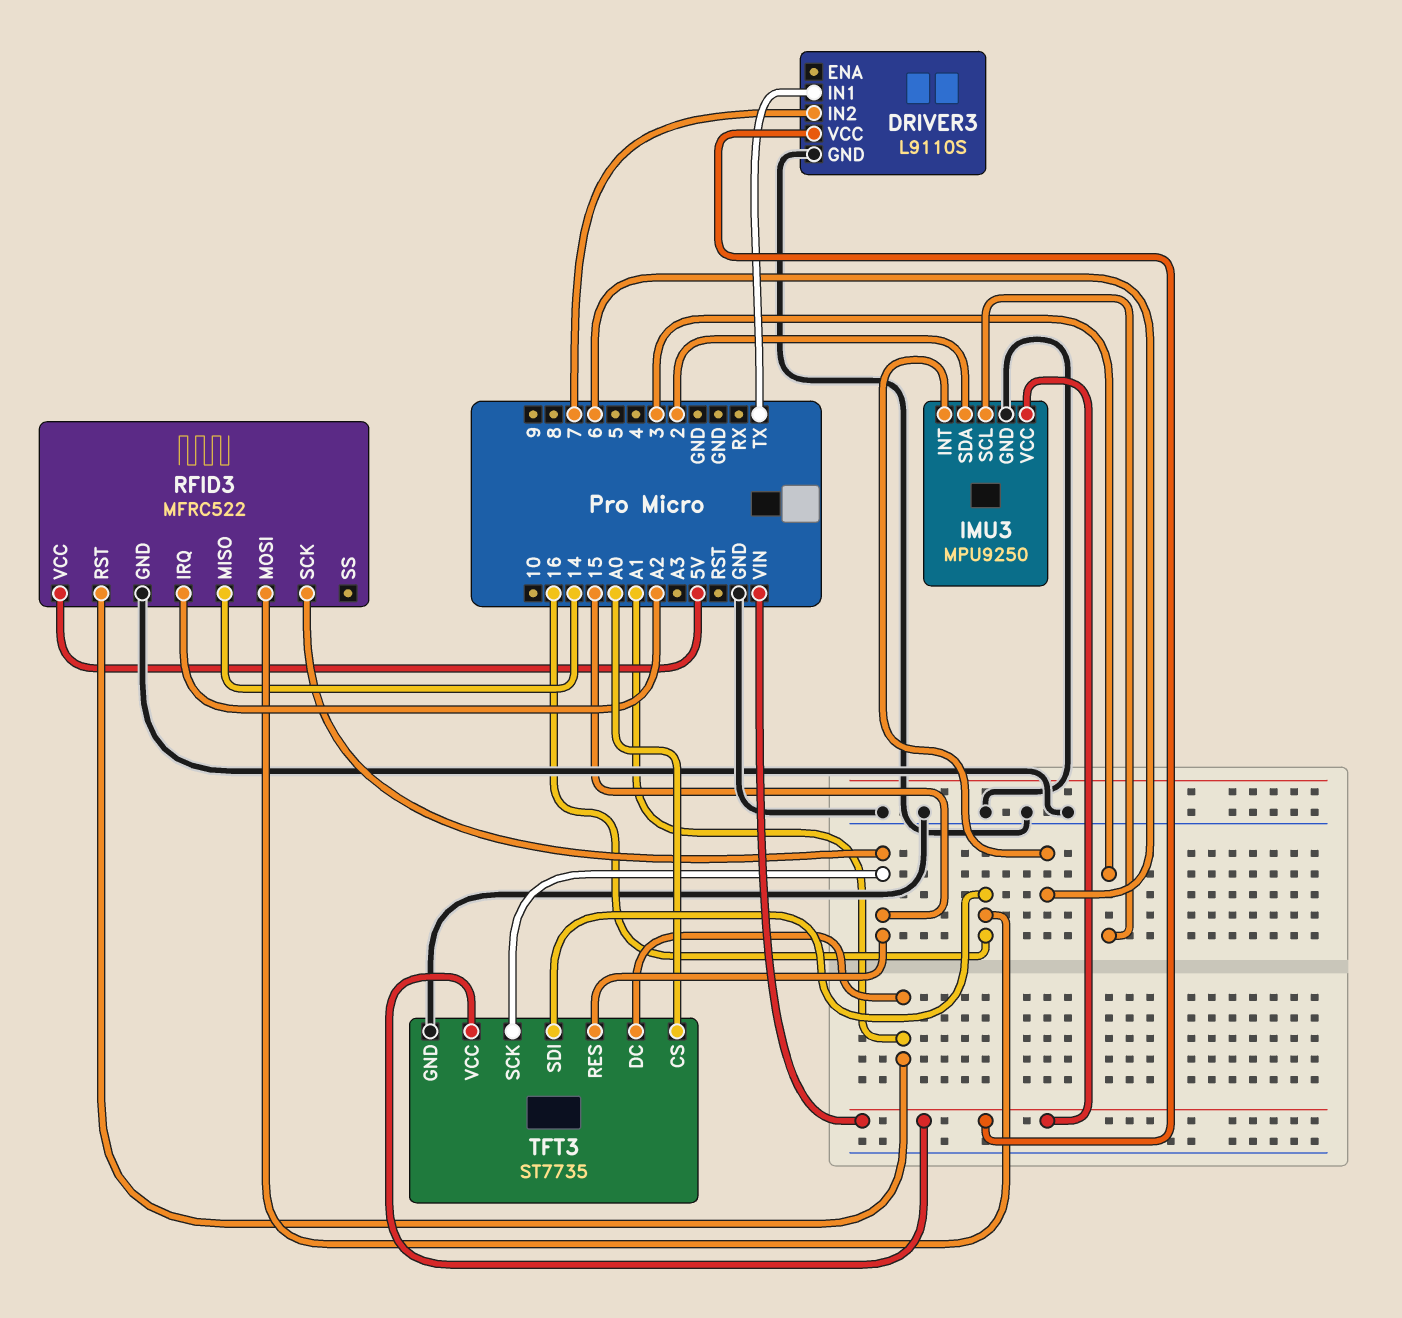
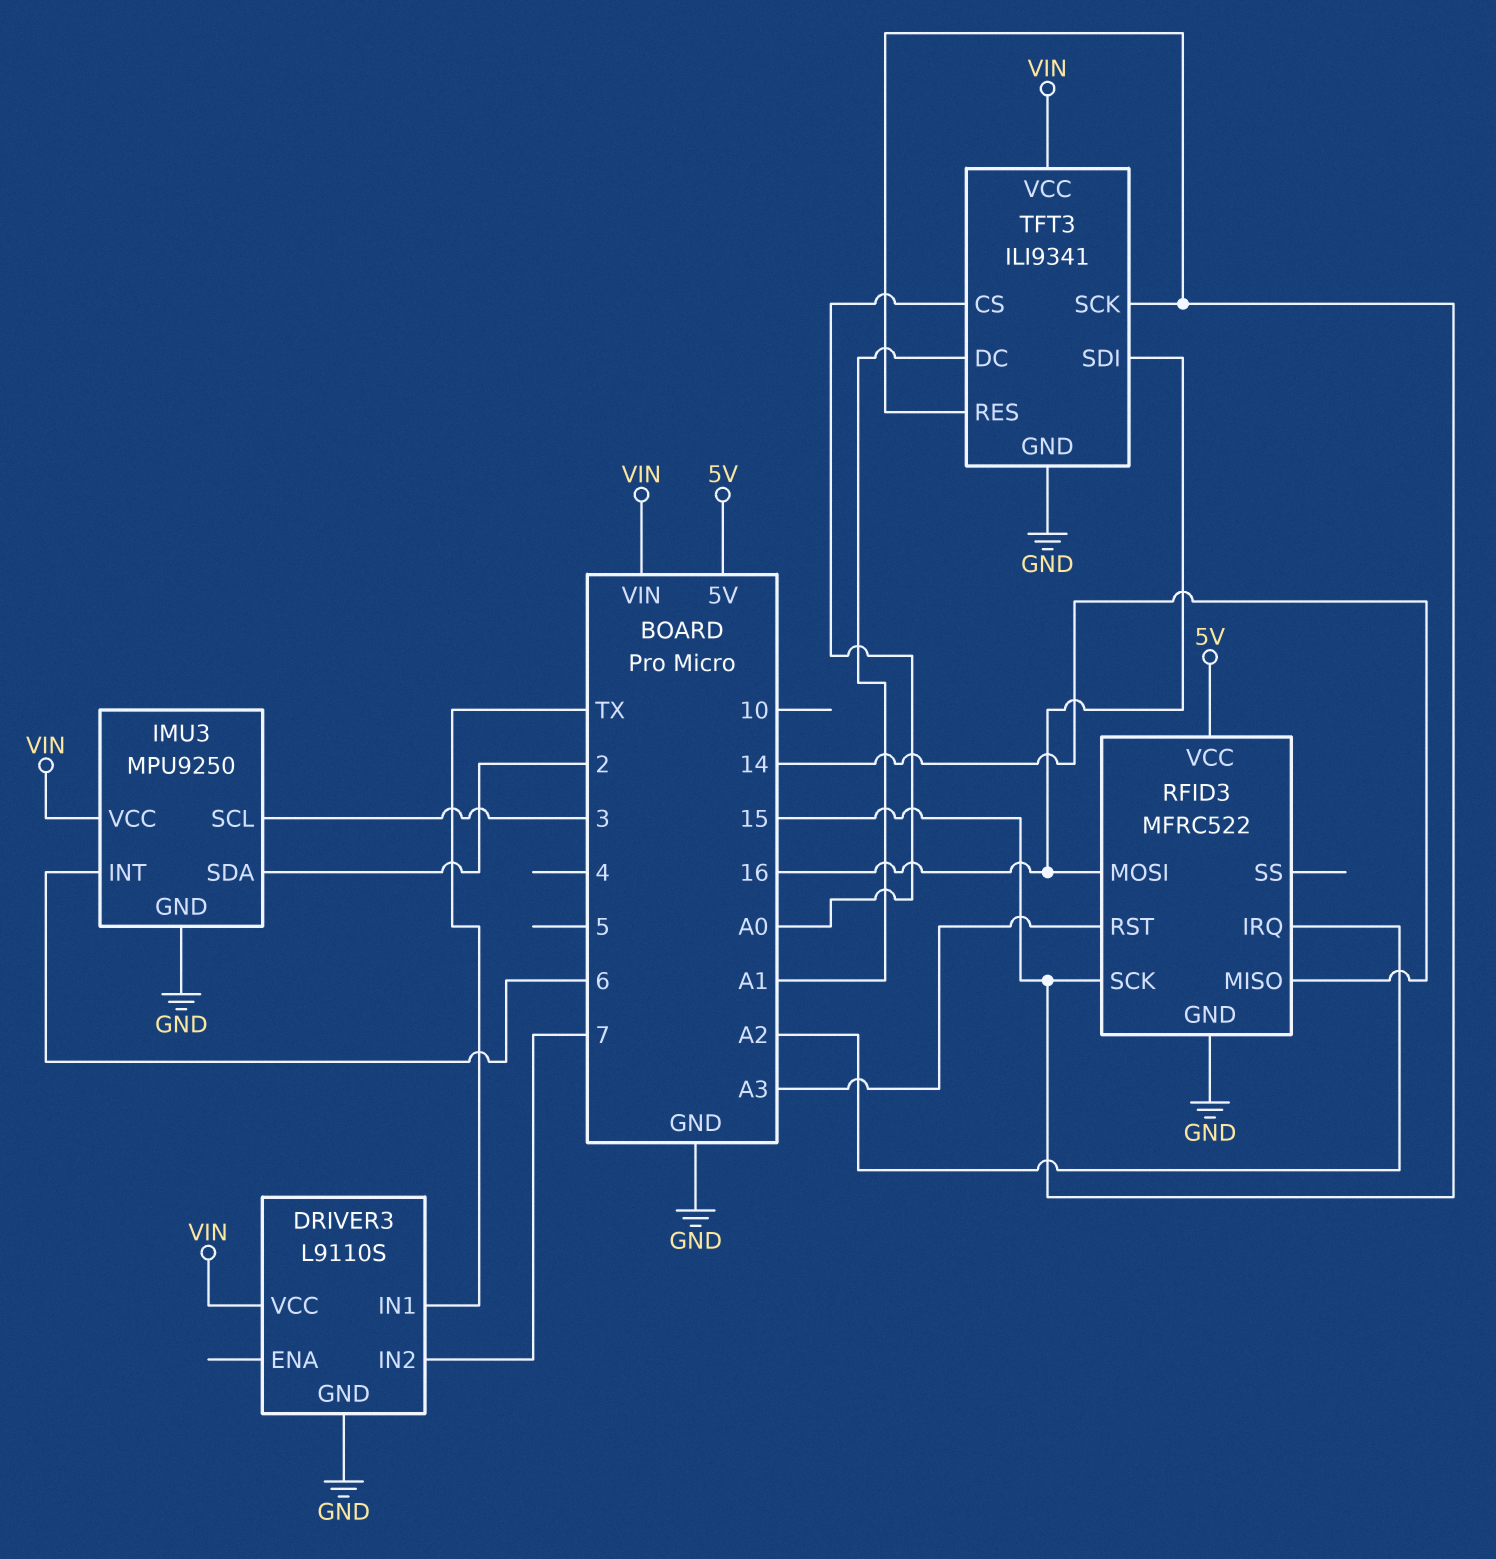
RFID3 pin RST: A1 -> A3
TFT3: ST7735 -> ILI9341

